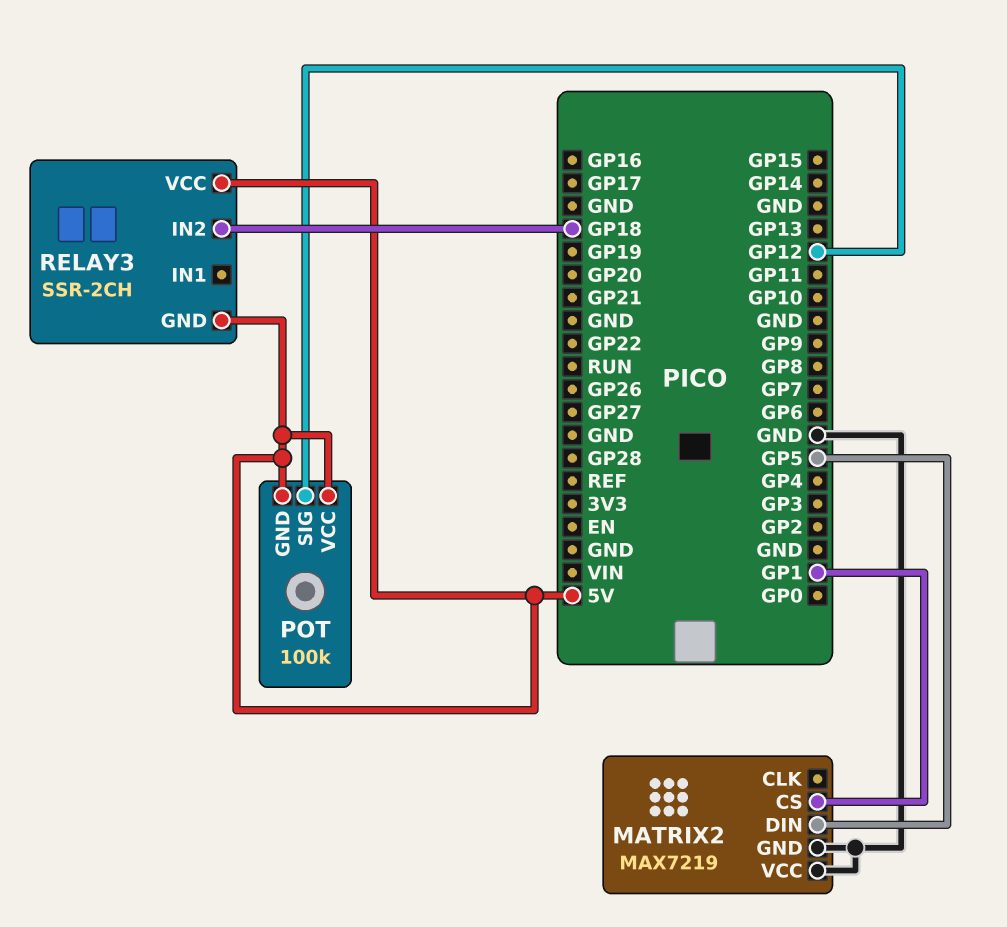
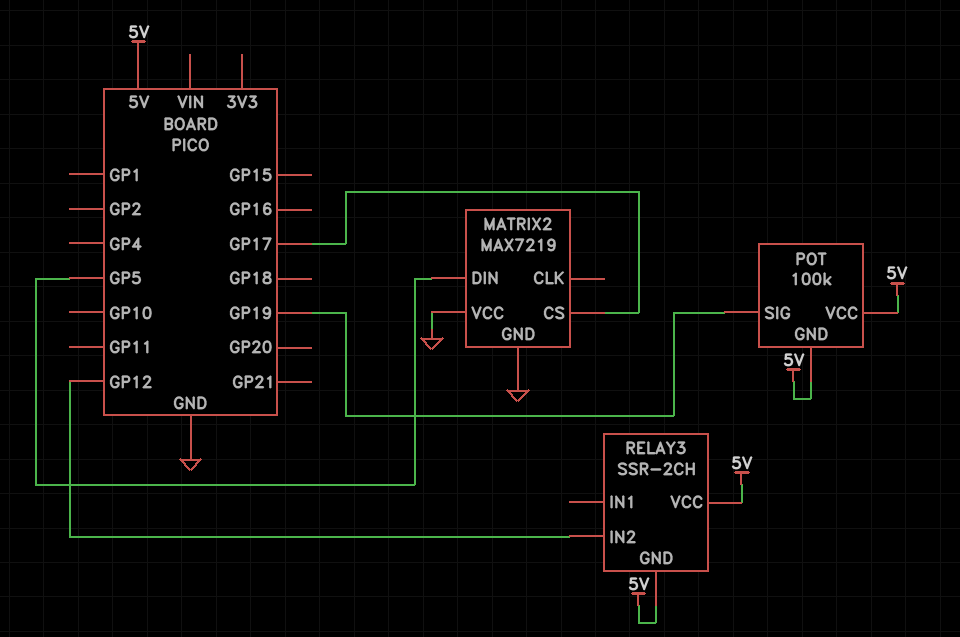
MATRIX2 pin CS: GP1 -> GP17
POT pin SIG: GP12 -> GP19
RELAY3 pin IN2: GP18 -> GP12

